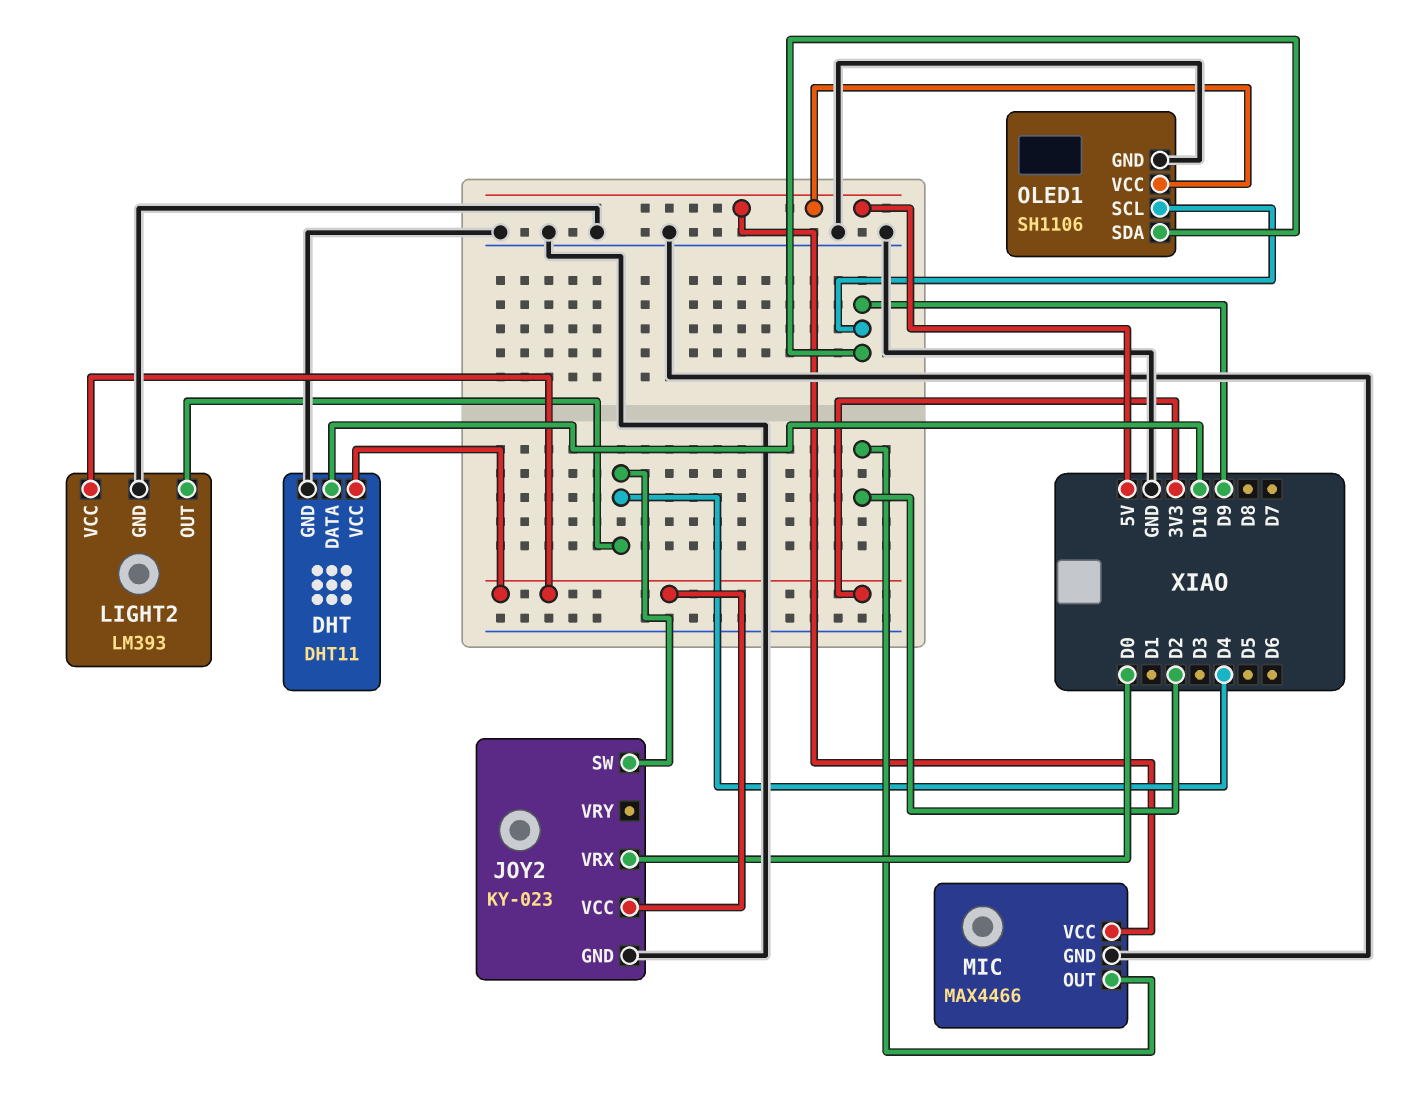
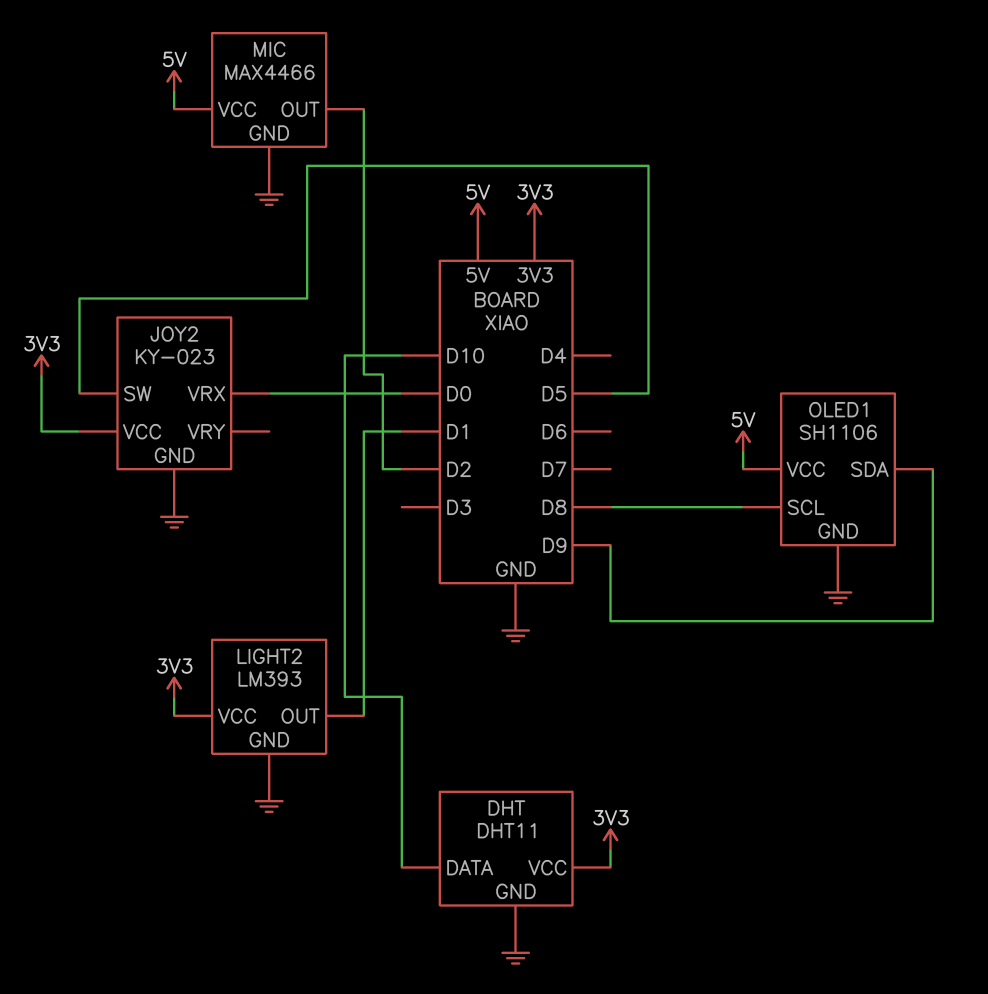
JOY2 pin SW: D4 -> D5
LIGHT2 pin OUT: D4 -> D1
OLED1 pin SCL: D9 -> D8

